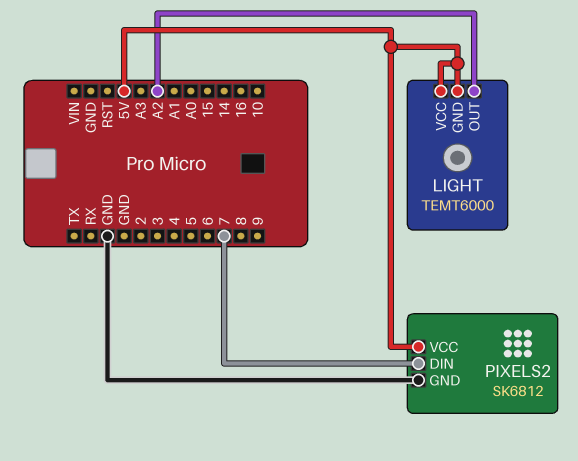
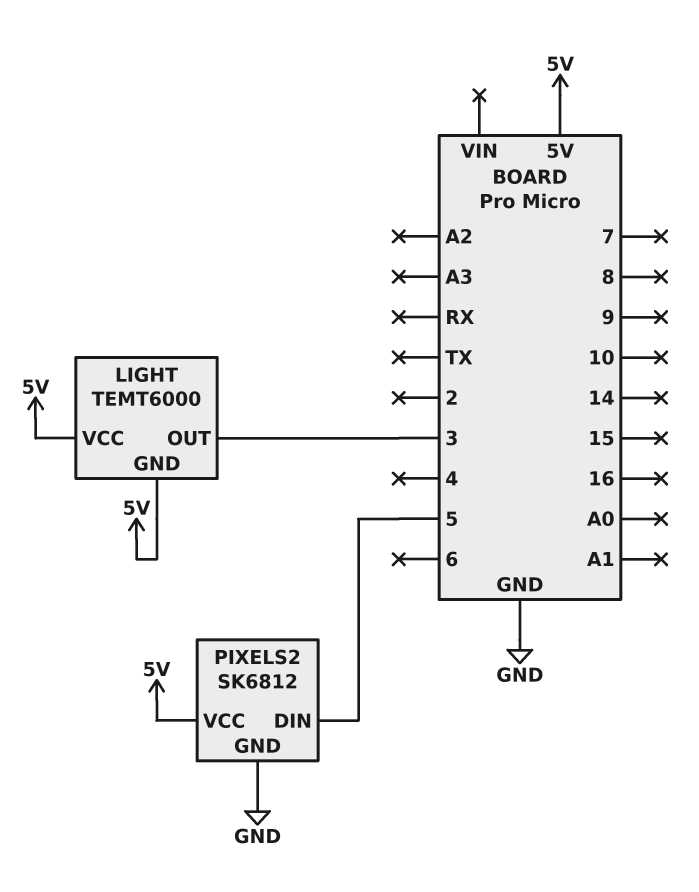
LIGHT pin OUT: A2 -> 3
PIXELS2 pin DIN: 7 -> 5

